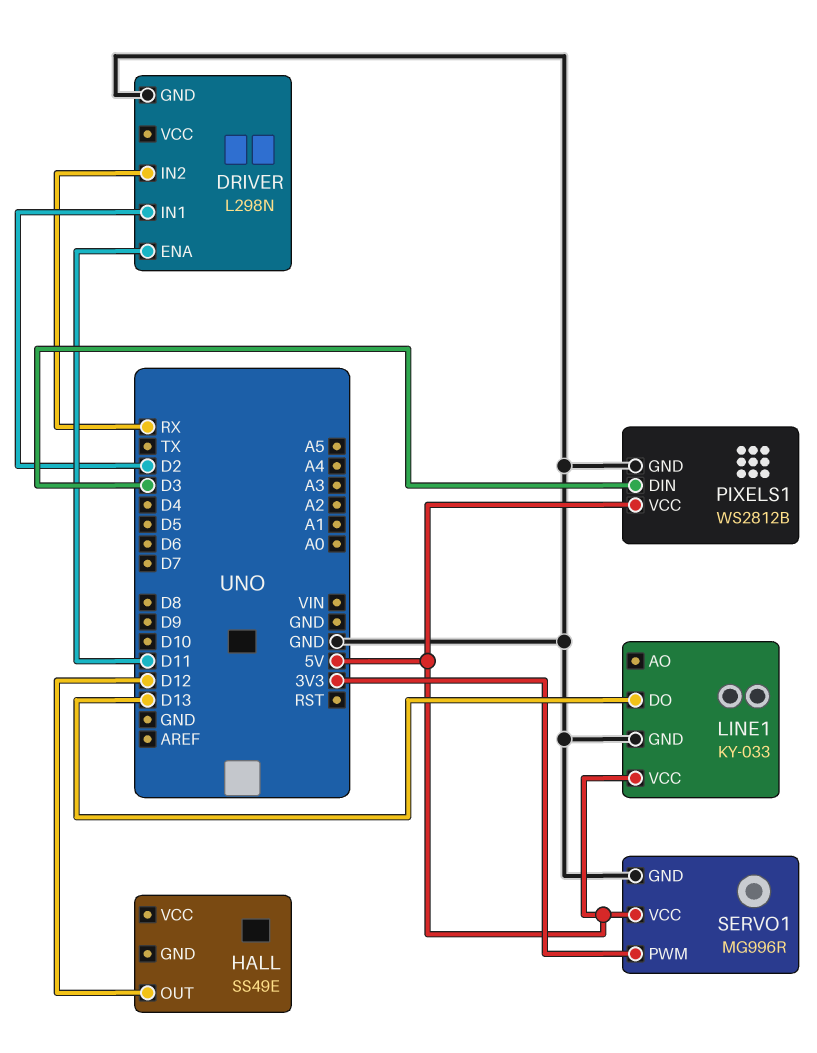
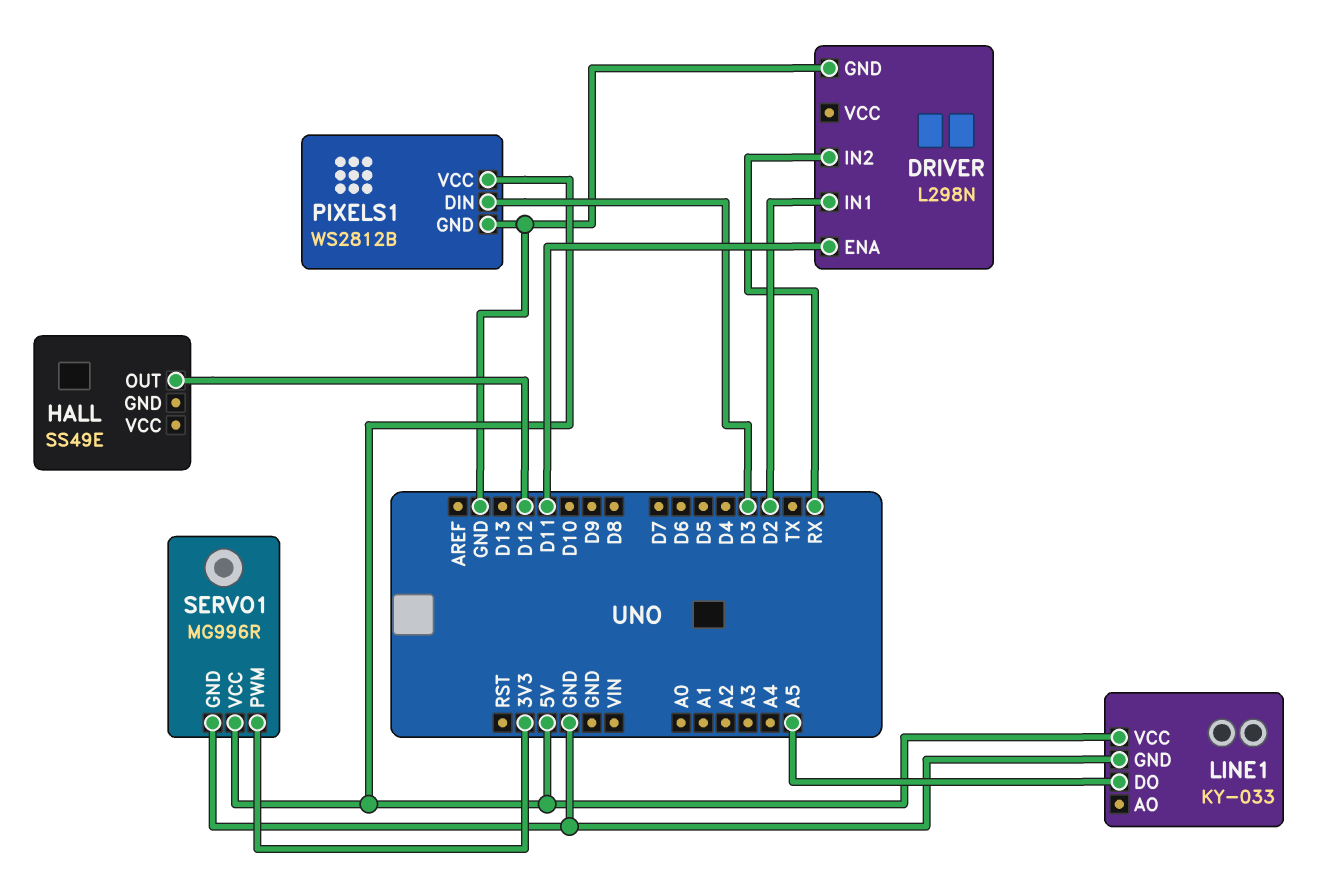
LINE1 pin DO: D13 -> A5

